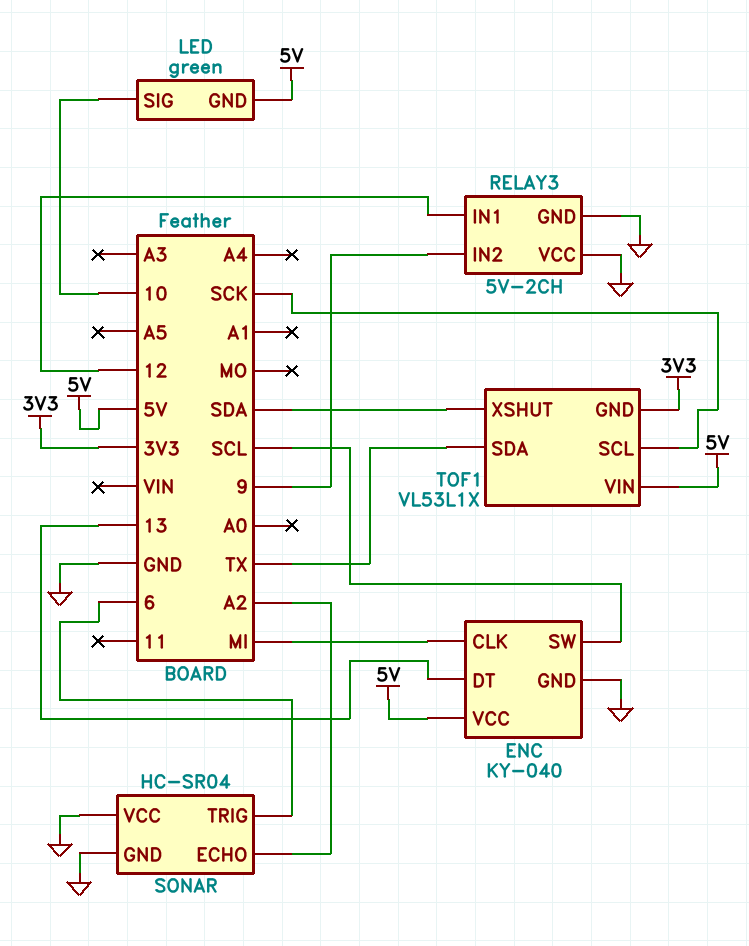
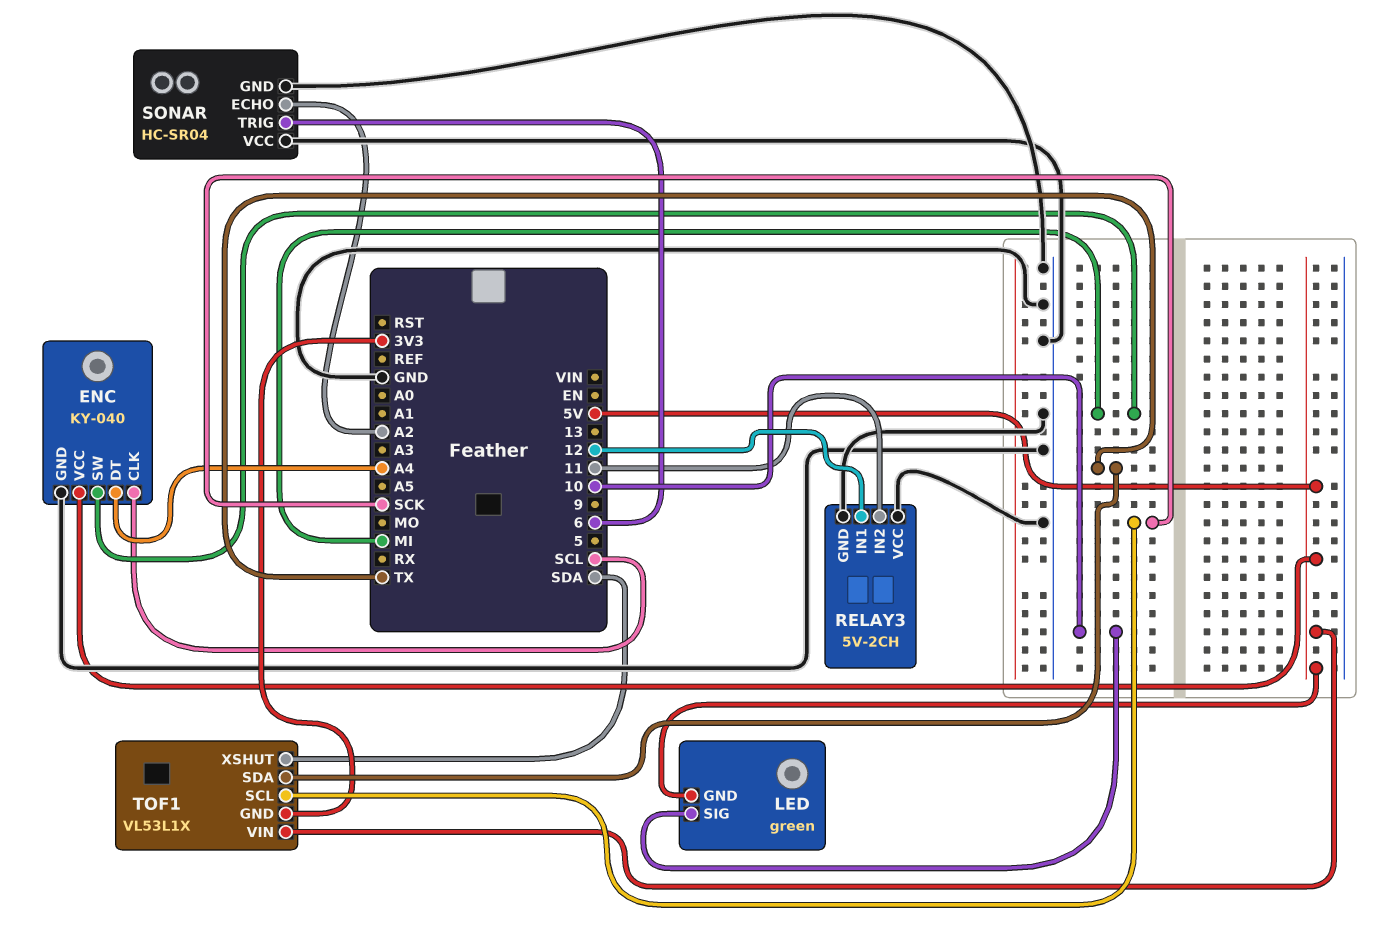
ENC pin CLK: MI -> SCL
ENC pin DT: 13 -> A4
ENC pin SW: SCL -> MI
RELAY3 pin IN2: 9 -> 11

